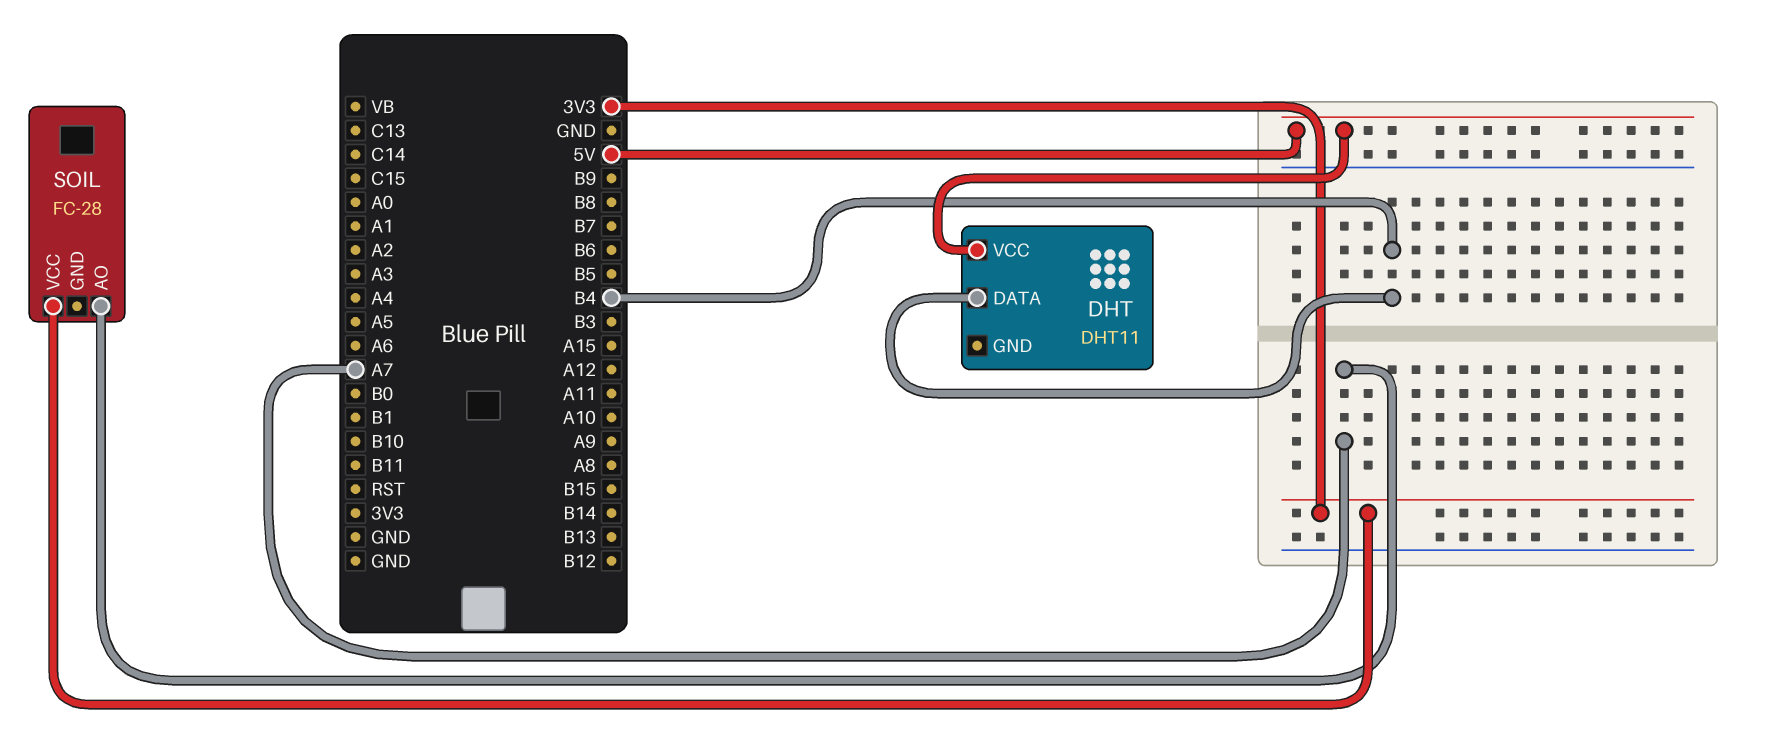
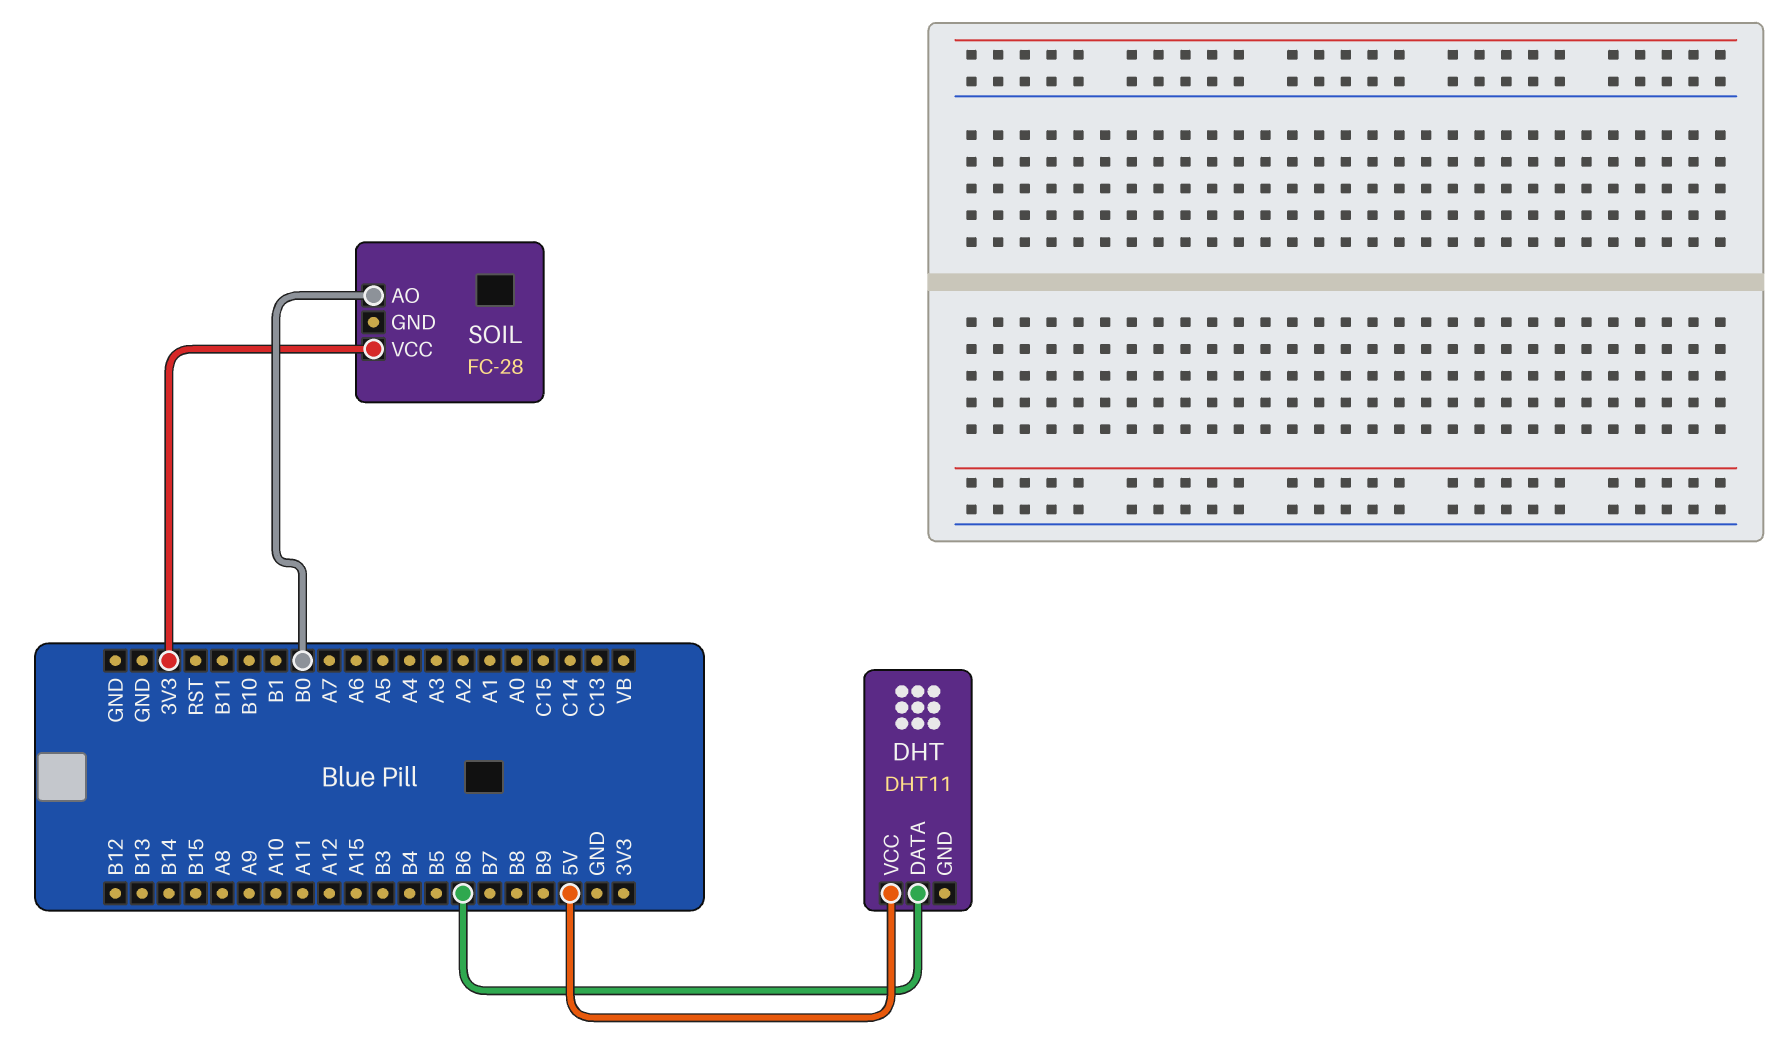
DHT pin DATA: B4 -> B6
SOIL pin AO: A7 -> B0

